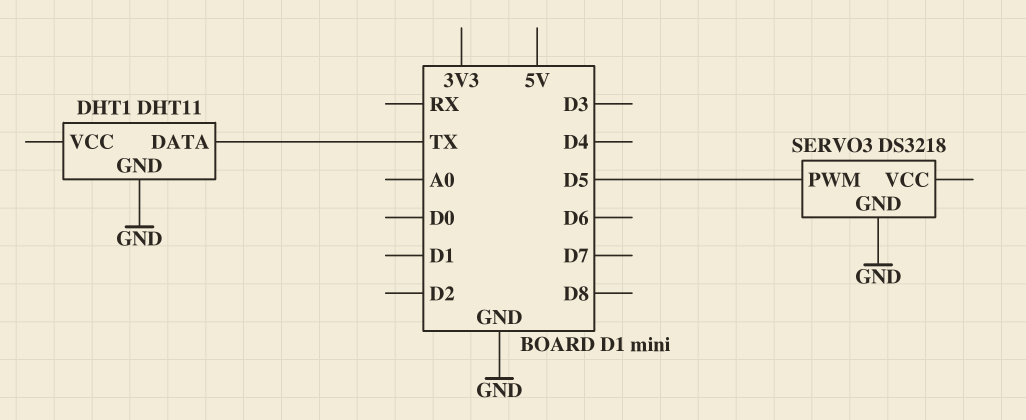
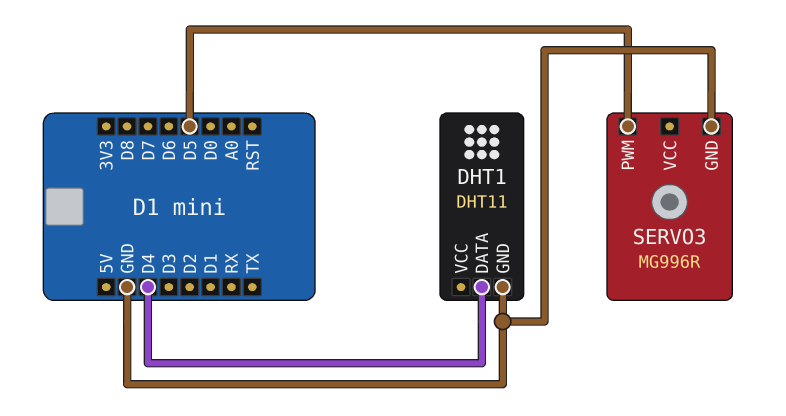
DHT1 pin DATA: TX -> D4
SERVO3: DS3218 -> MG996R

